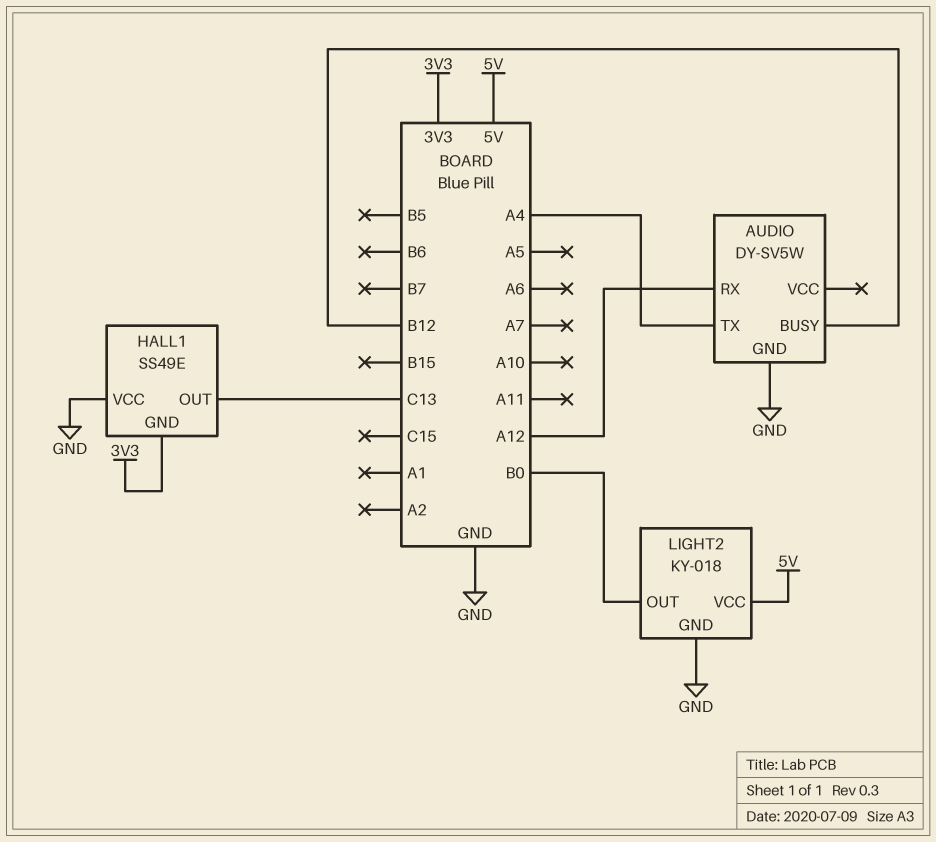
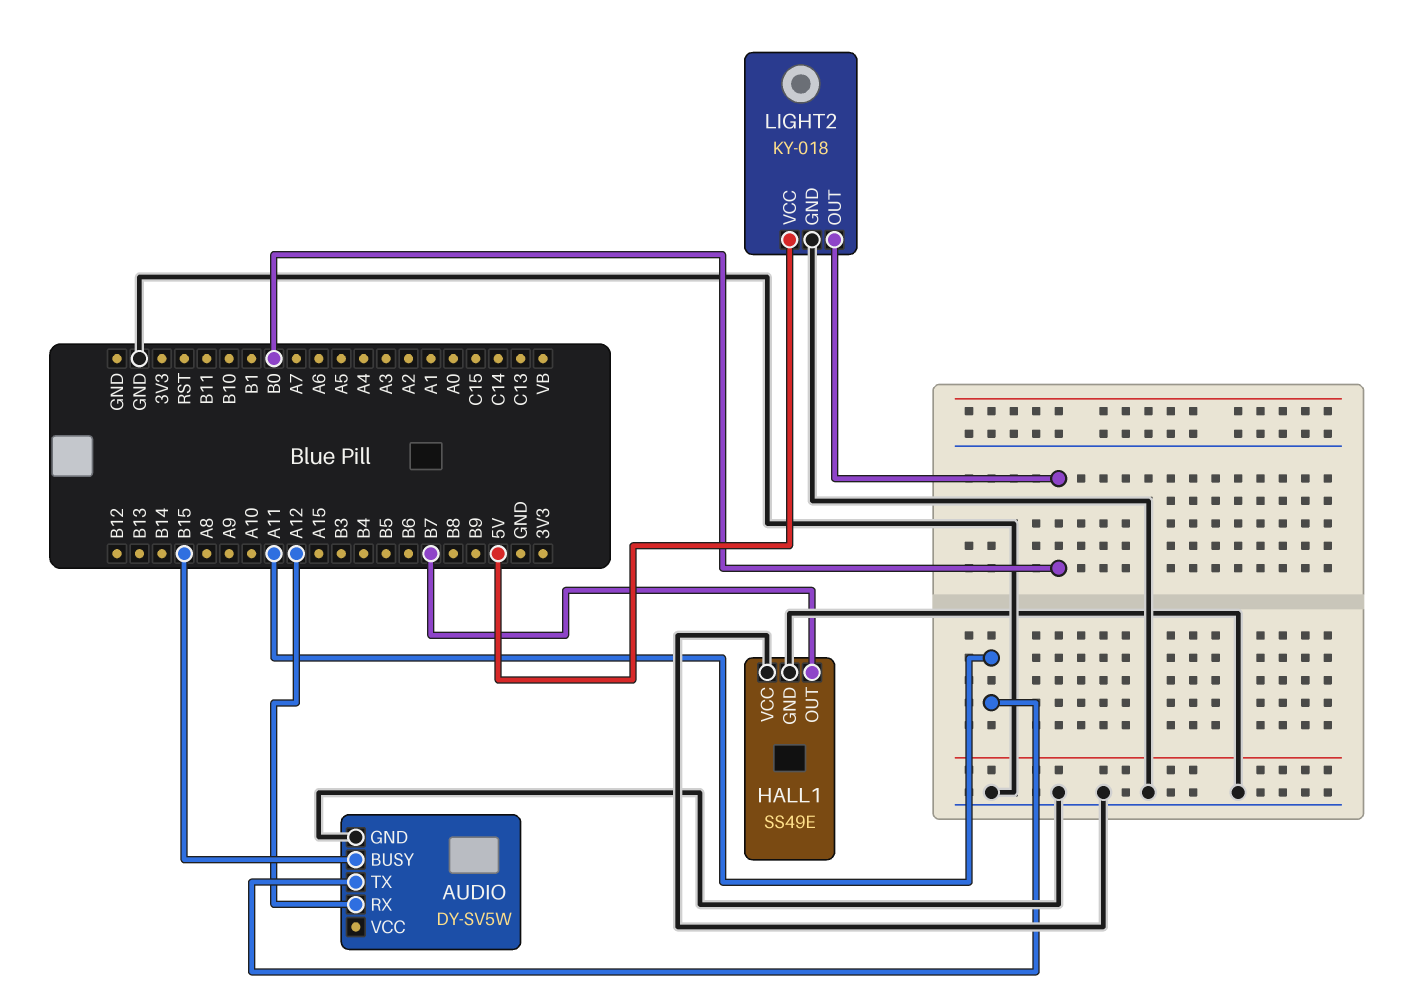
AUDIO pin BUSY: B12 -> B15
AUDIO pin TX: A4 -> A11
HALL1 pin GND: 3V3 -> GND
HALL1 pin OUT: C13 -> B7

